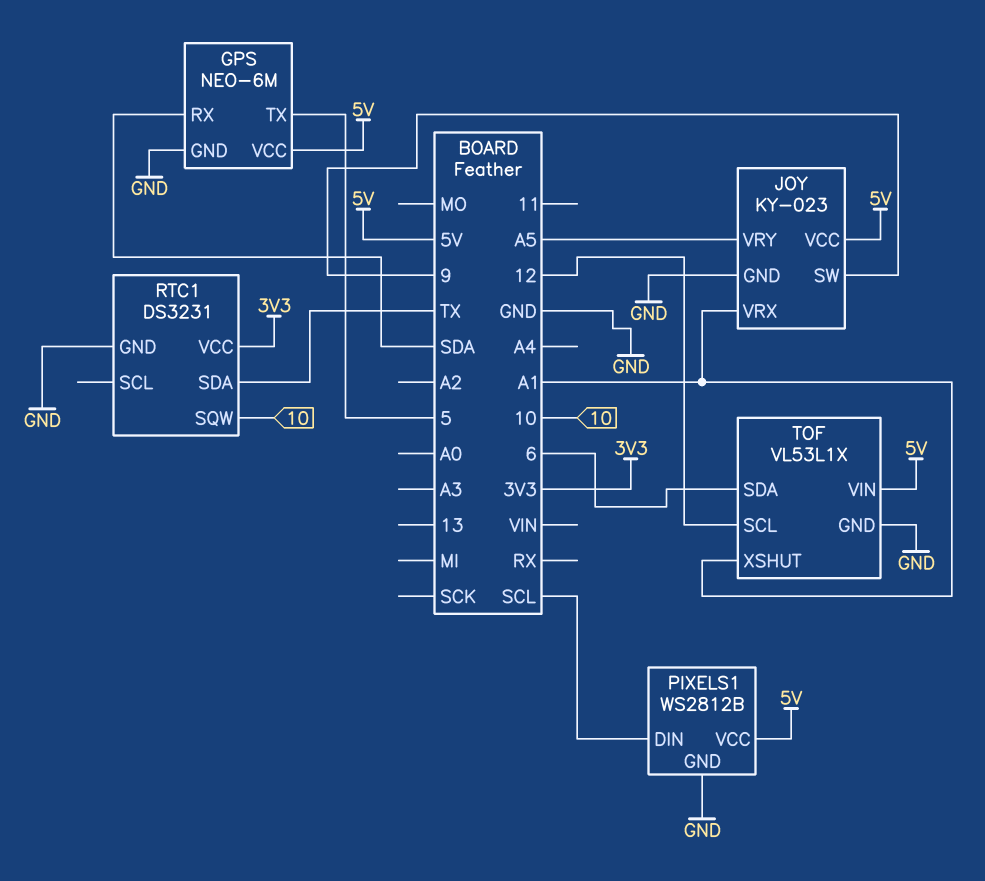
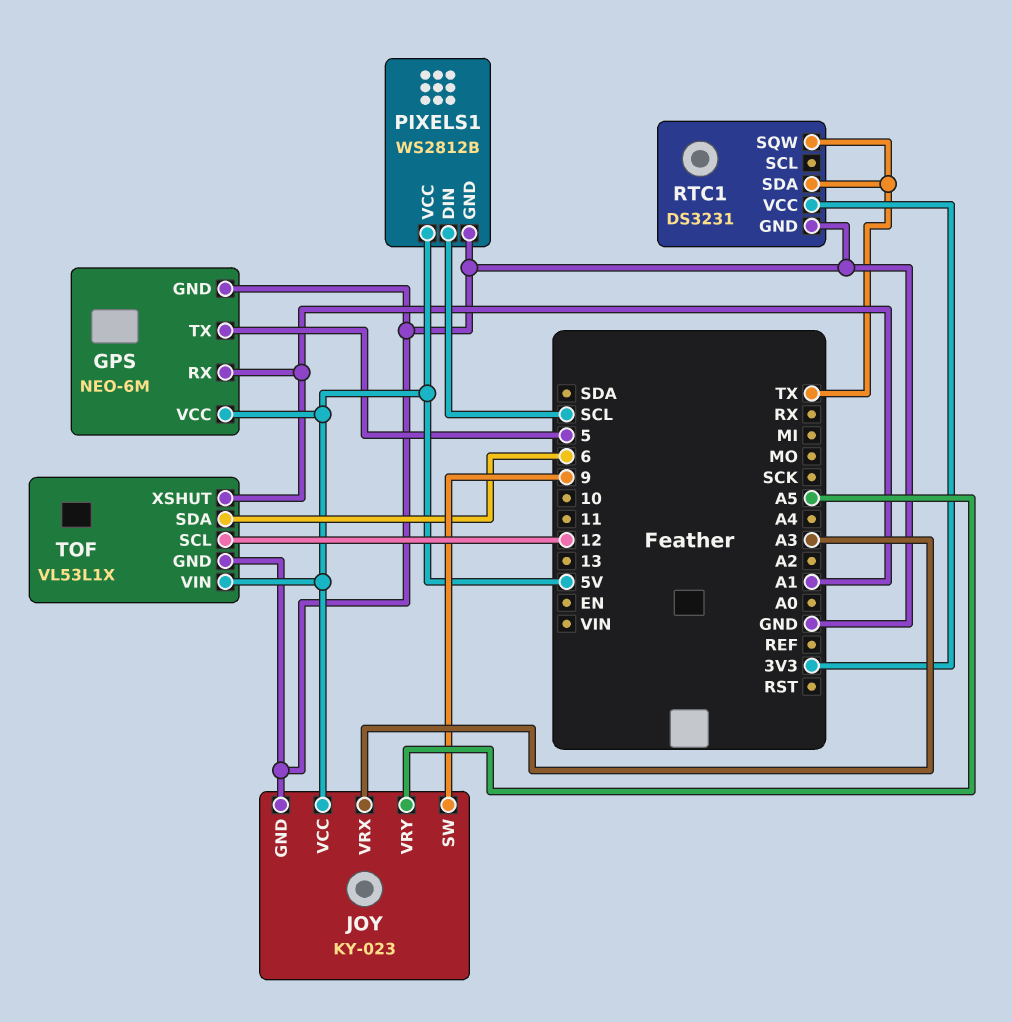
GPS pin RX: SDA -> A1
JOY pin VRX: A1 -> A3
RTC1 pin SQW: 10 -> TX

